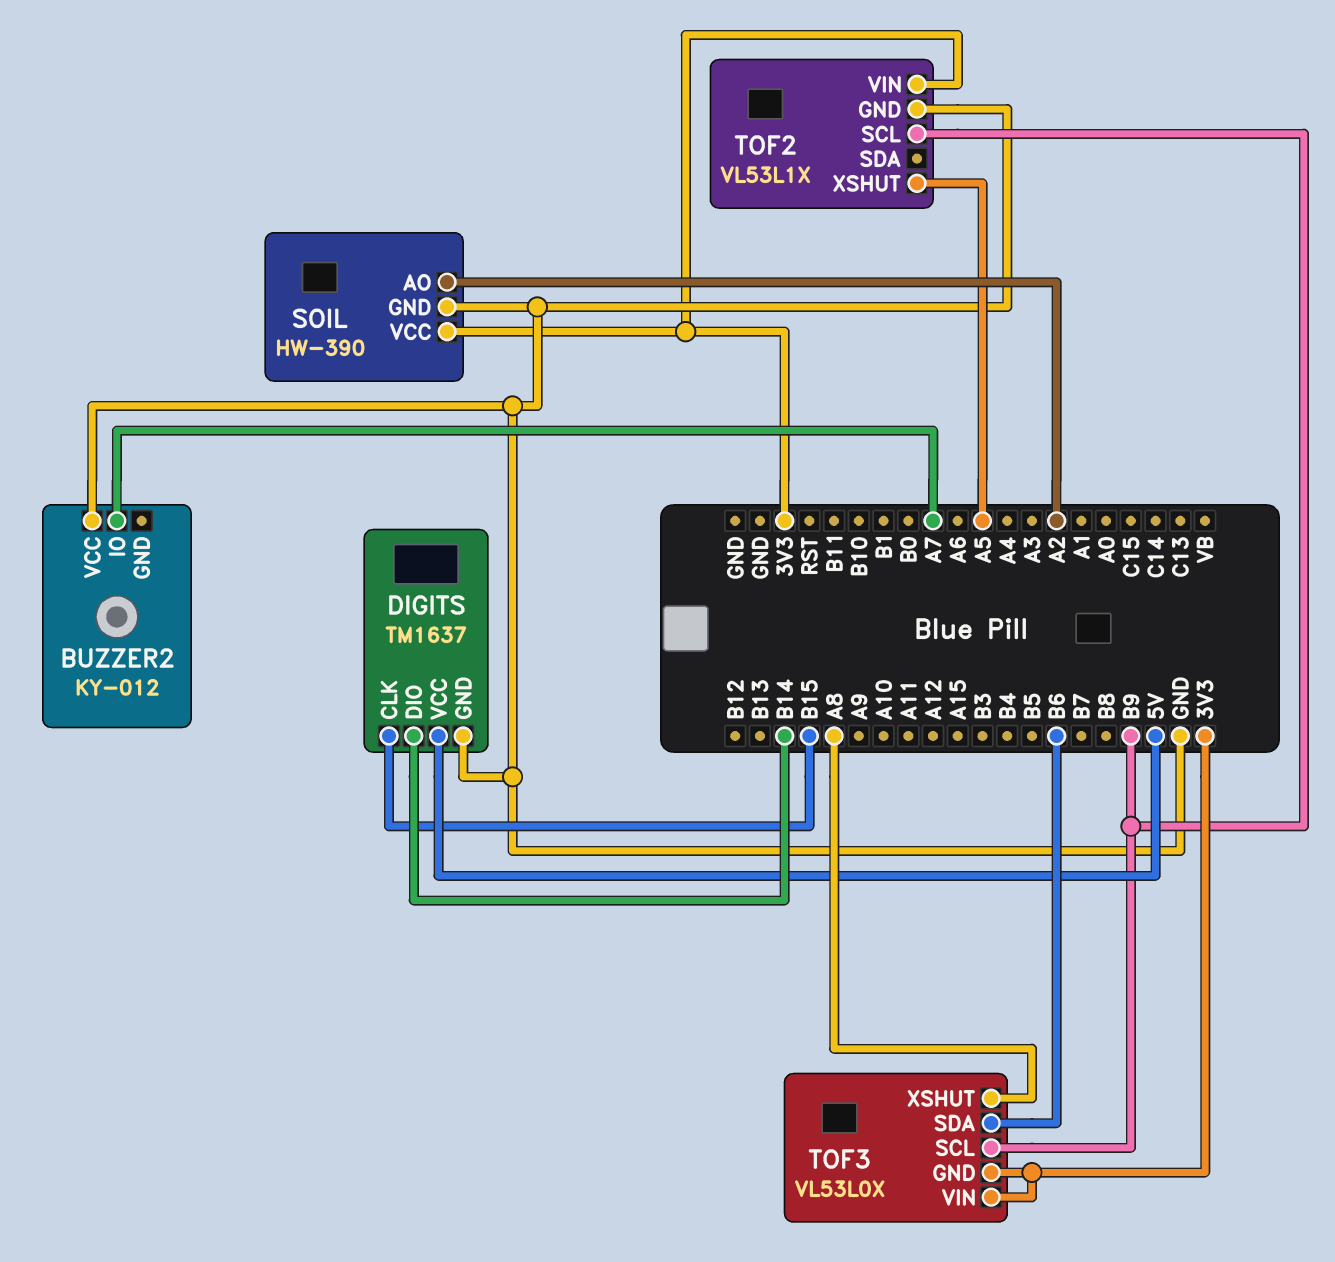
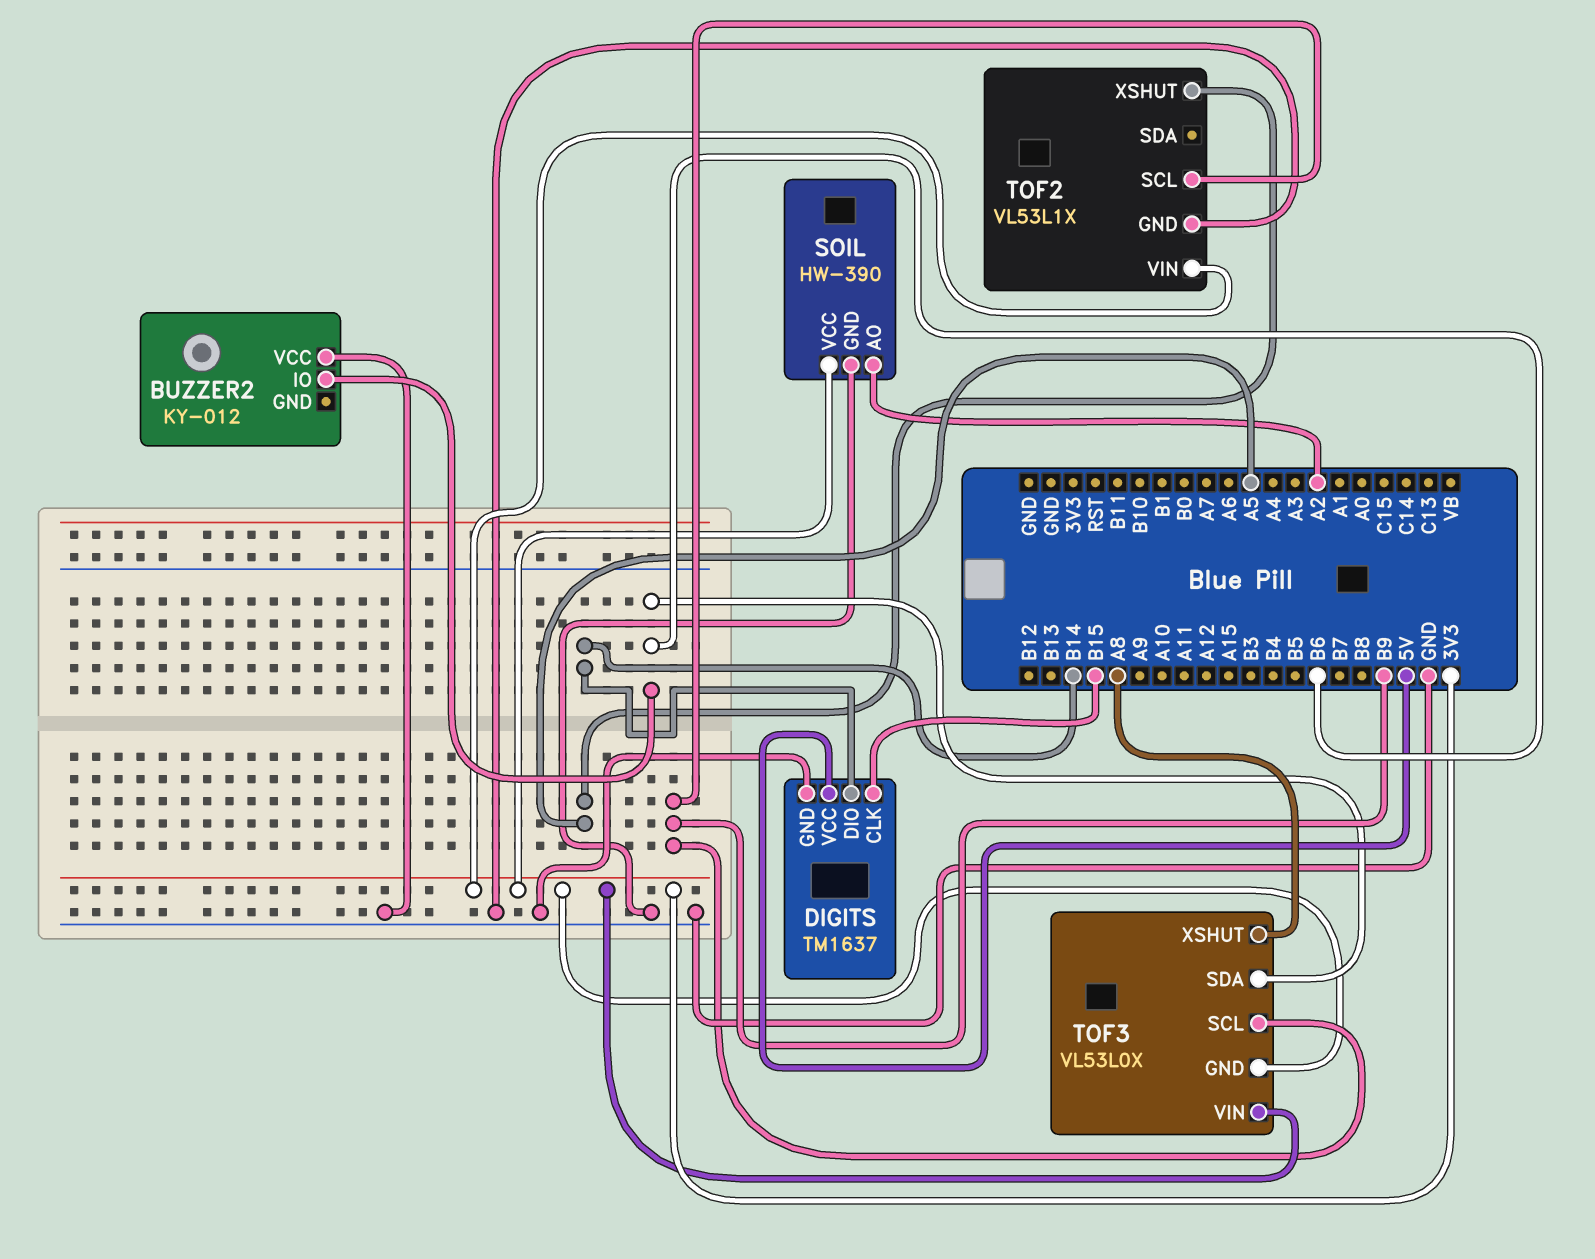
BUZZER2 pin IO: A7 -> B6

